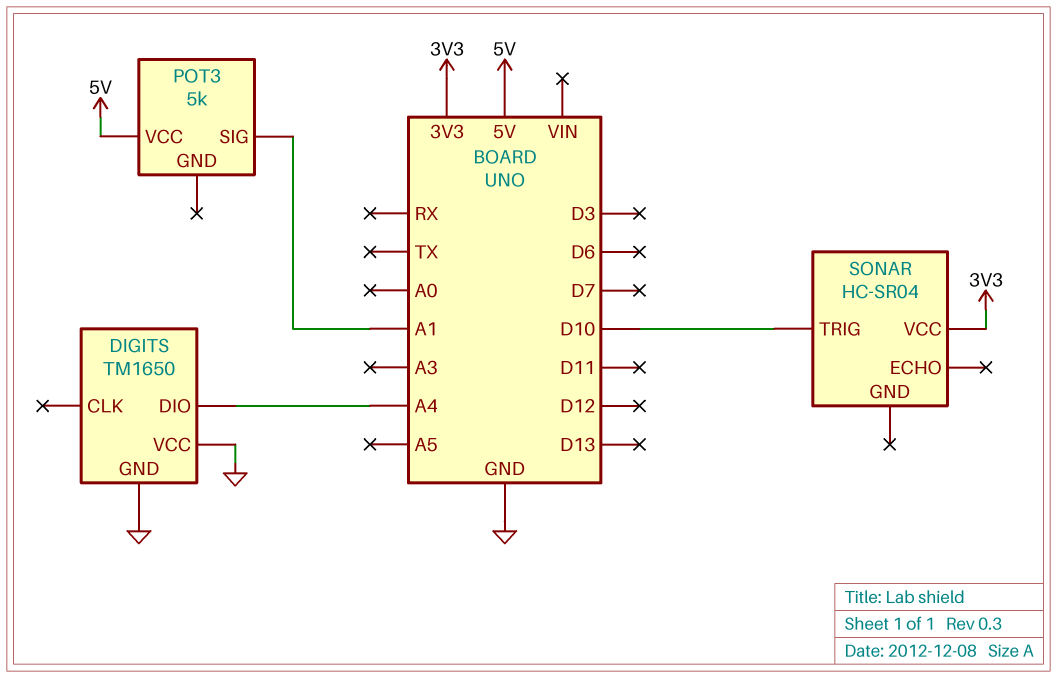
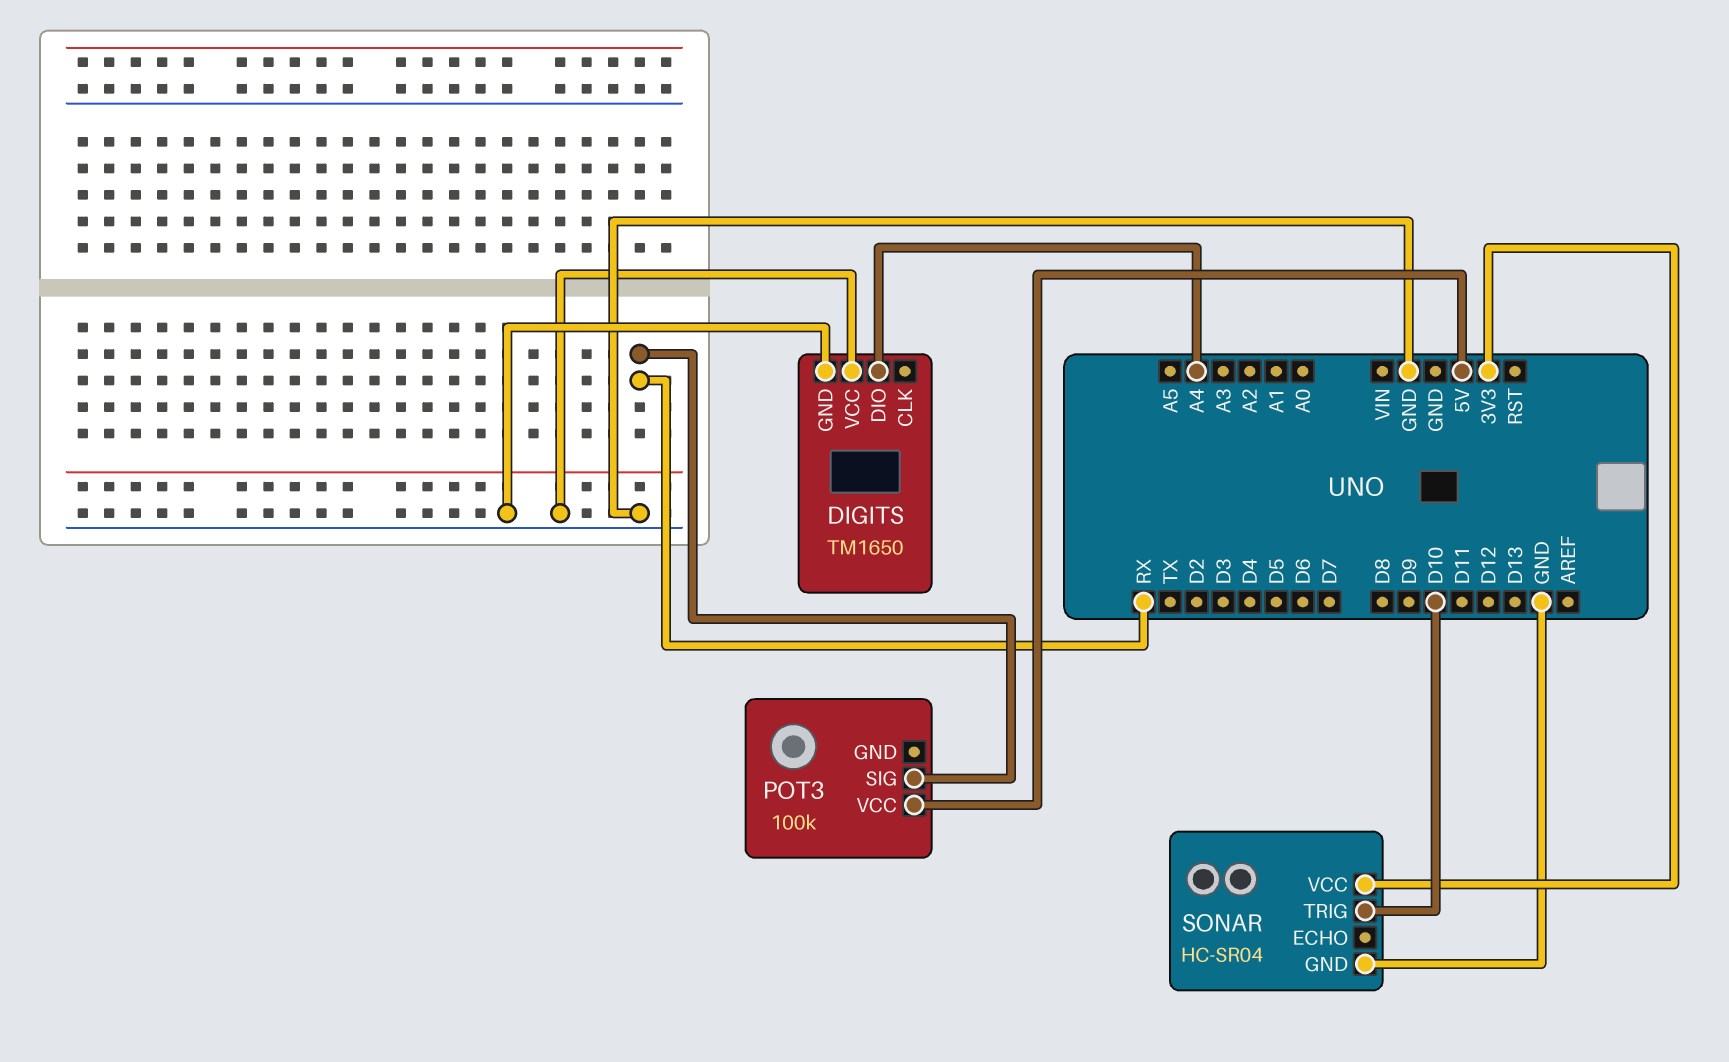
POT3: 5k -> 100k
POT3 pin SIG: A1 -> RX
SONAR pin GND: none -> GND

